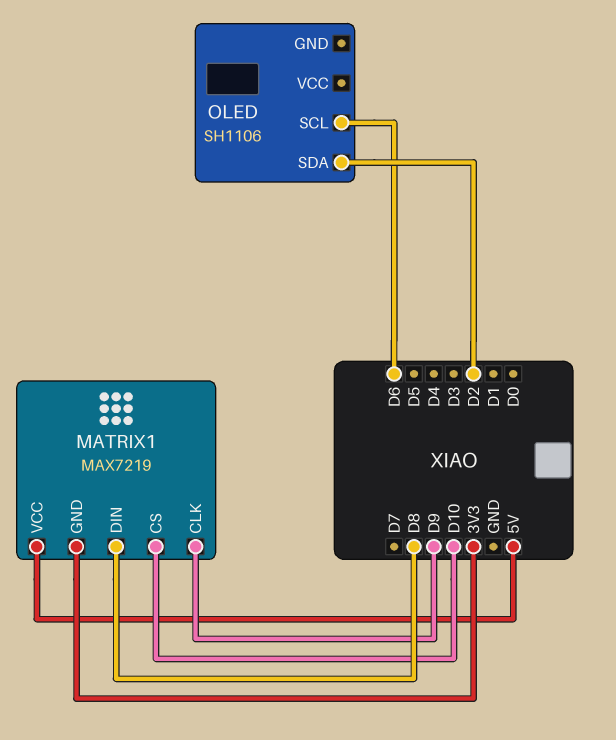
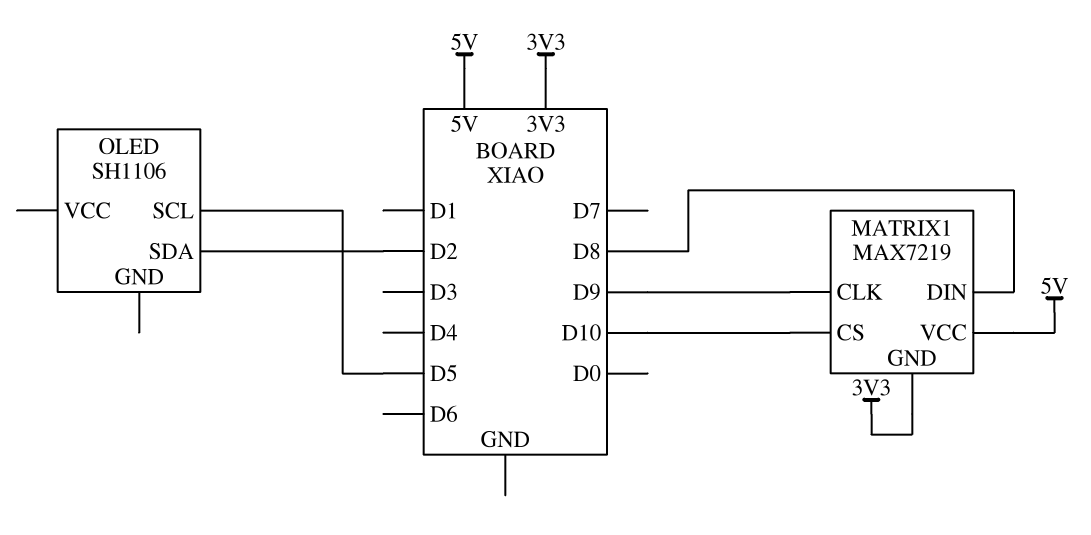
OLED pin SCL: D6 -> D5

